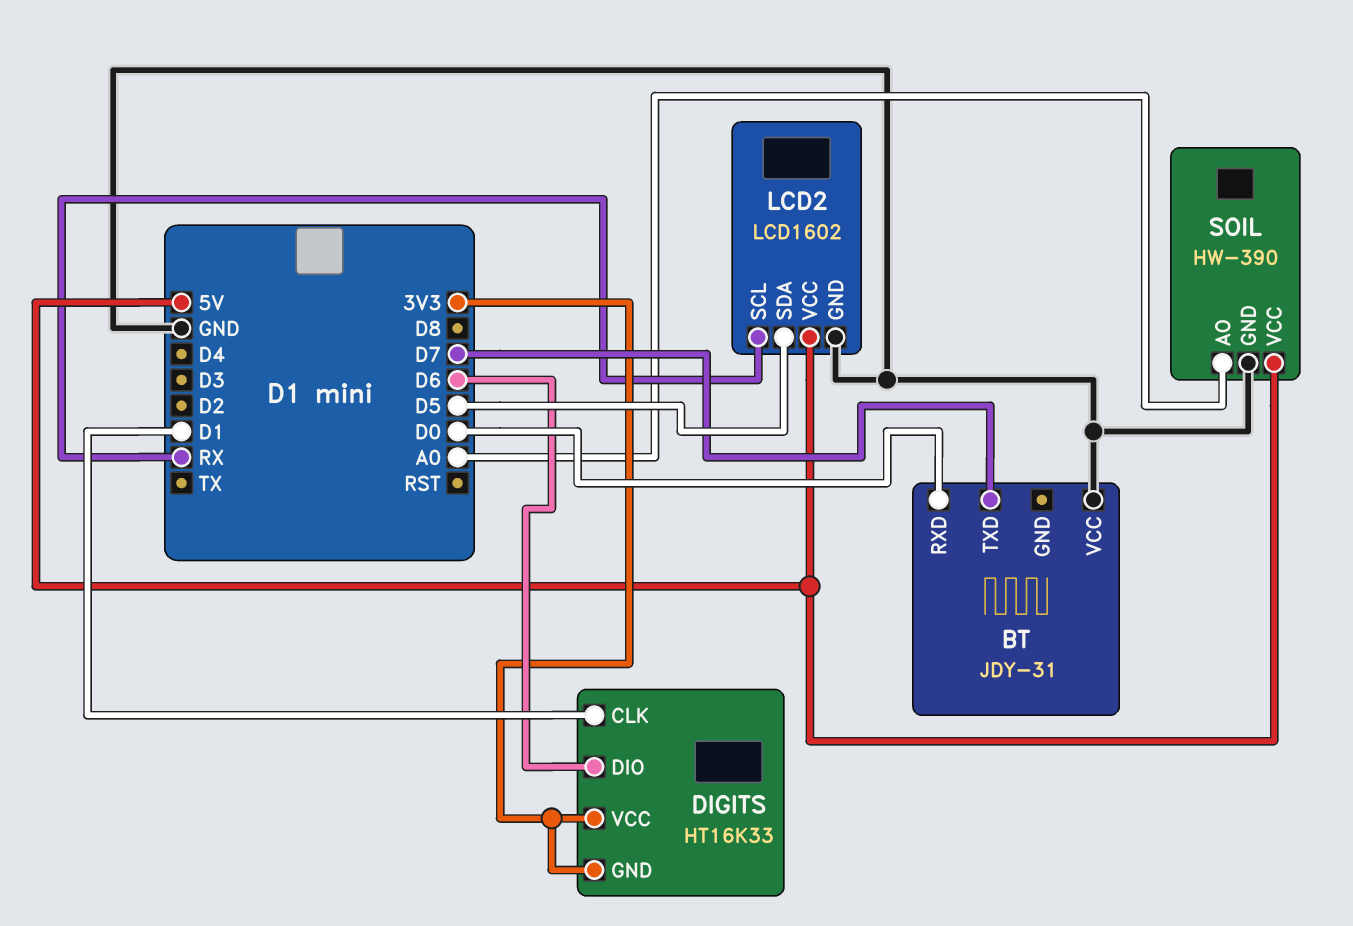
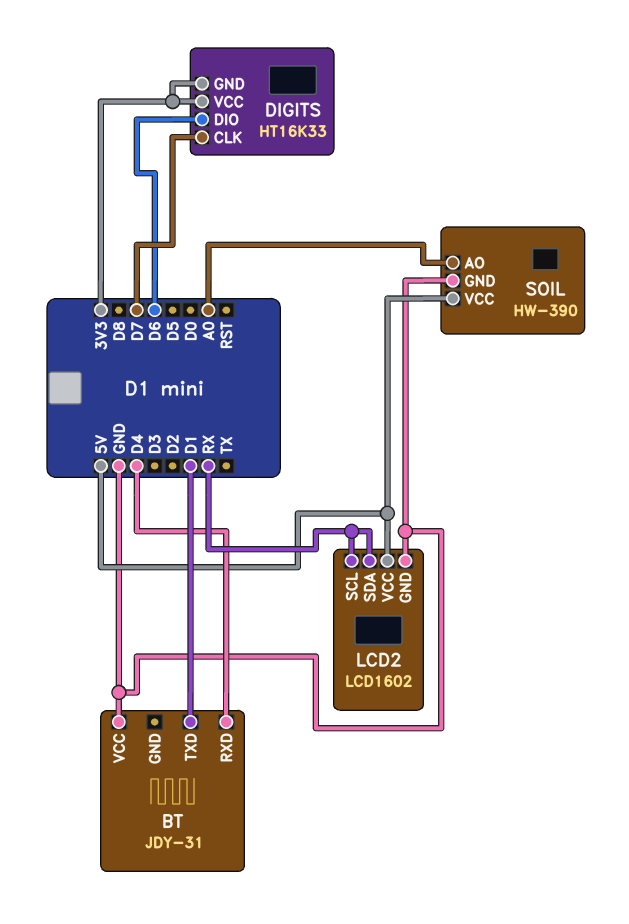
BT pin RXD: D0 -> D4
BT pin TXD: D7 -> D1
DIGITS pin CLK: D1 -> D7
LCD2 pin SDA: D5 -> RX

